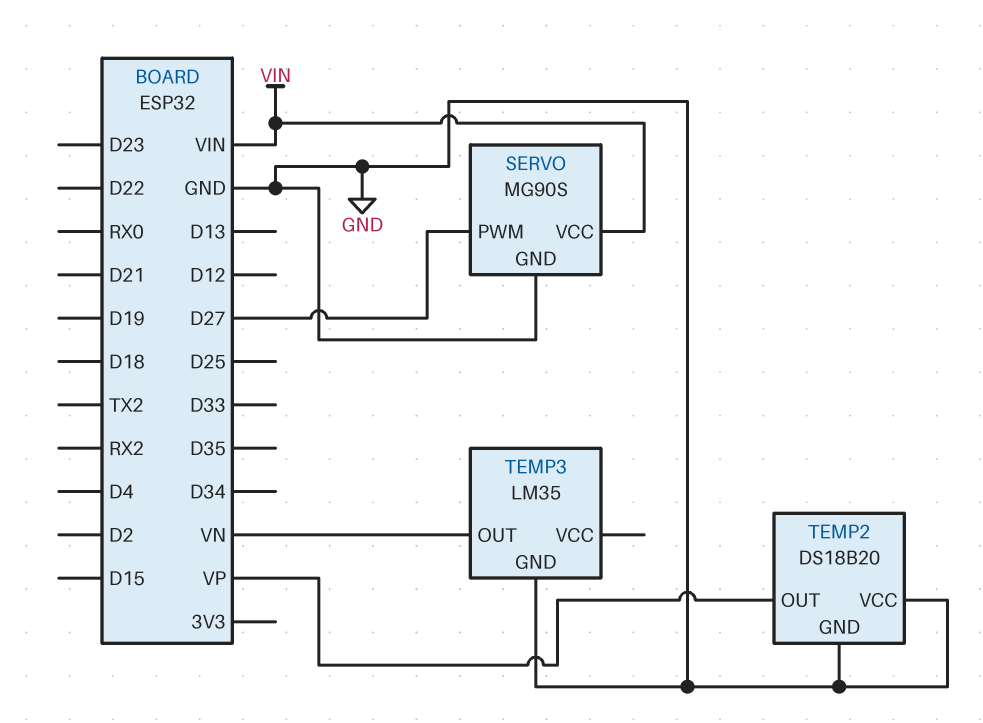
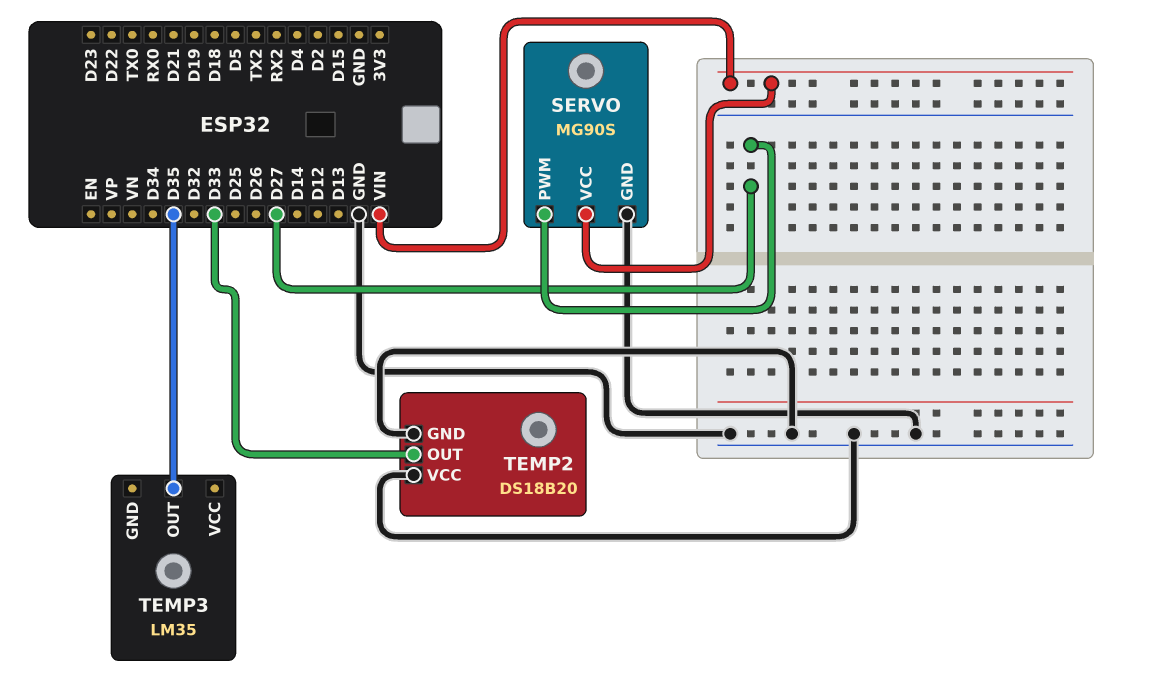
TEMP2 pin OUT: VP -> D33
TEMP3 pin GND: GND -> none
TEMP3 pin OUT: VN -> D35

